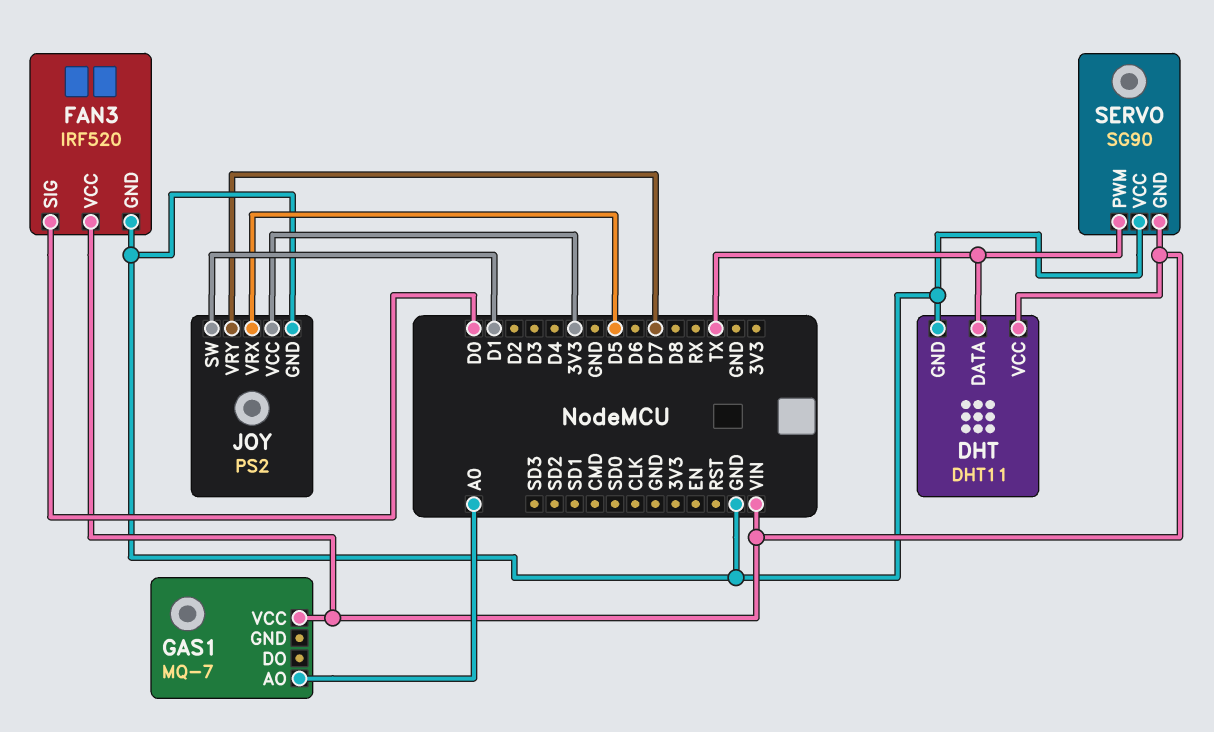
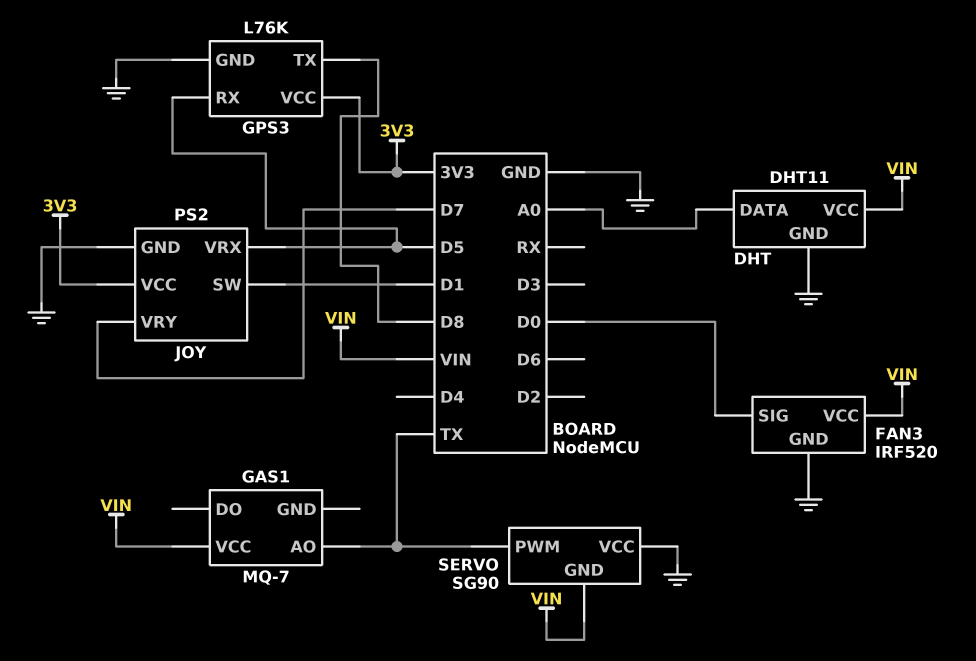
DHT pin DATA: TX -> A0
GAS1 pin AO: A0 -> TX
GPS3: none -> L76K
GPS3 pin GND: none -> GND
GPS3 pin RX: none -> D5
GPS3 pin TX: none -> D8
GPS3 pin VCC: none -> 3V3

